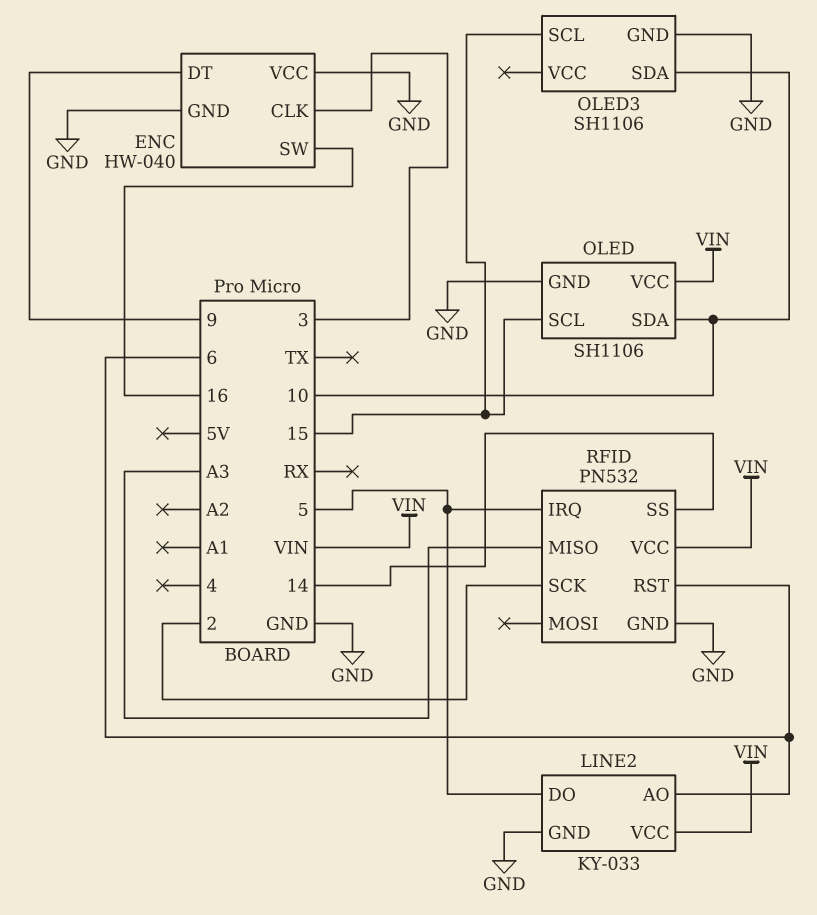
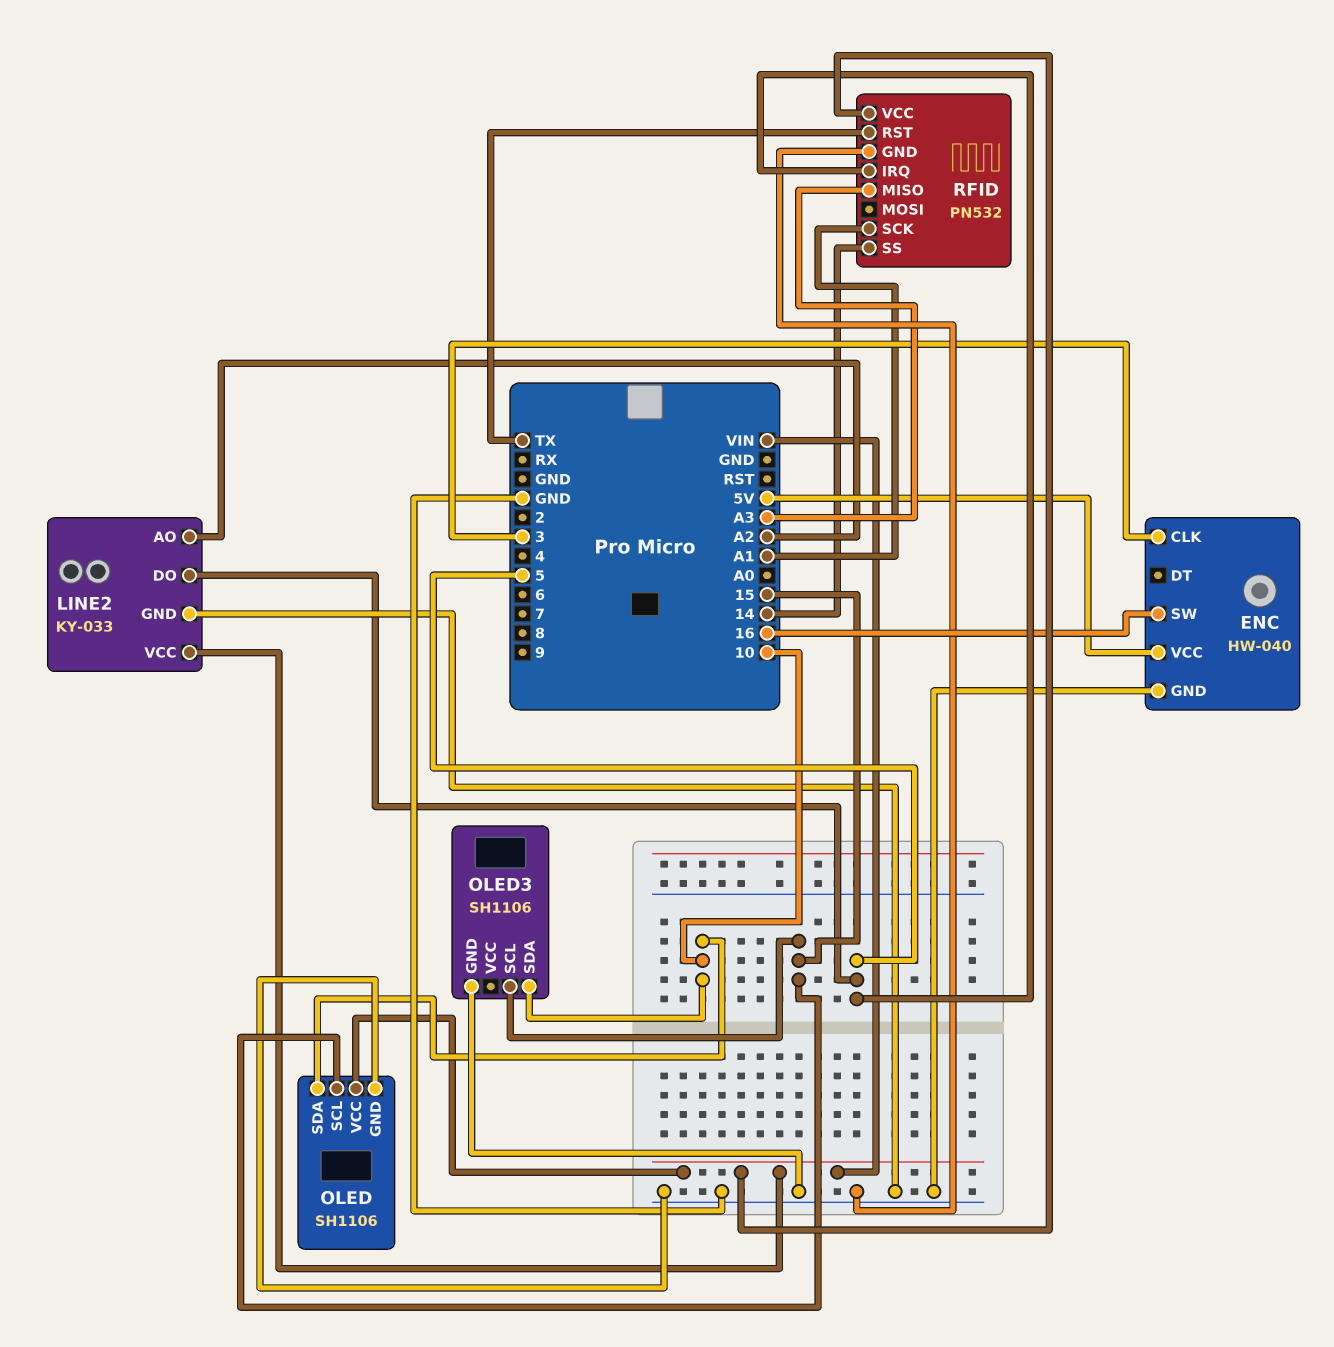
ENC pin DT: 9 -> none
ENC pin VCC: GND -> 5V
LINE2 pin AO: 6 -> A2
RFID pin RST: 6 -> TX
RFID pin SCK: 2 -> A1

